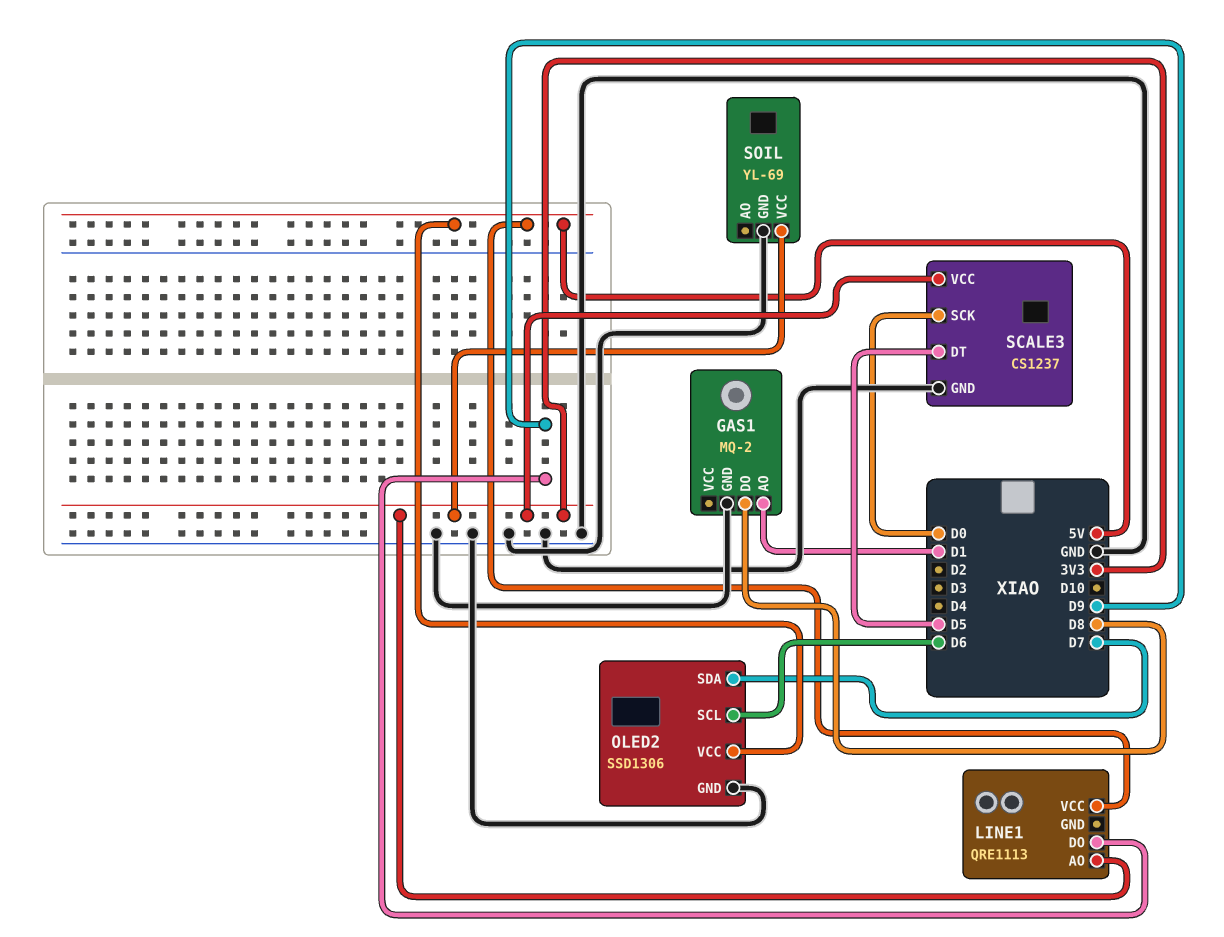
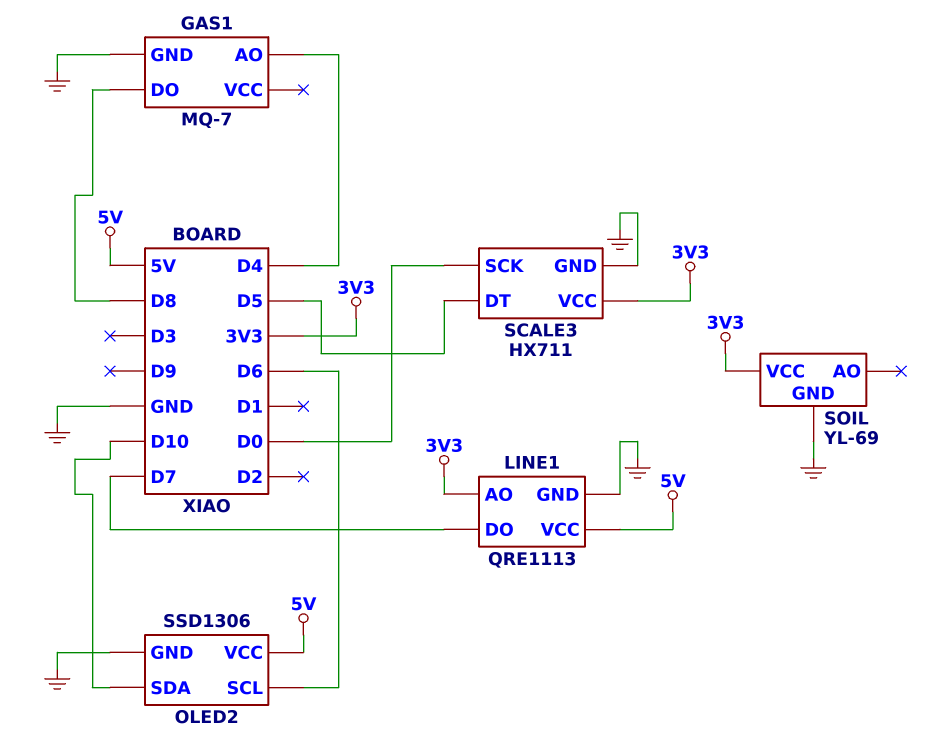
GAS1: MQ-2 -> MQ-7
GAS1 pin AO: D1 -> D4
LINE1 pin DO: D9 -> D7
LINE1 pin GND: none -> GND
OLED2 pin SDA: D7 -> D10
SCALE3: CS1237 -> HX711

